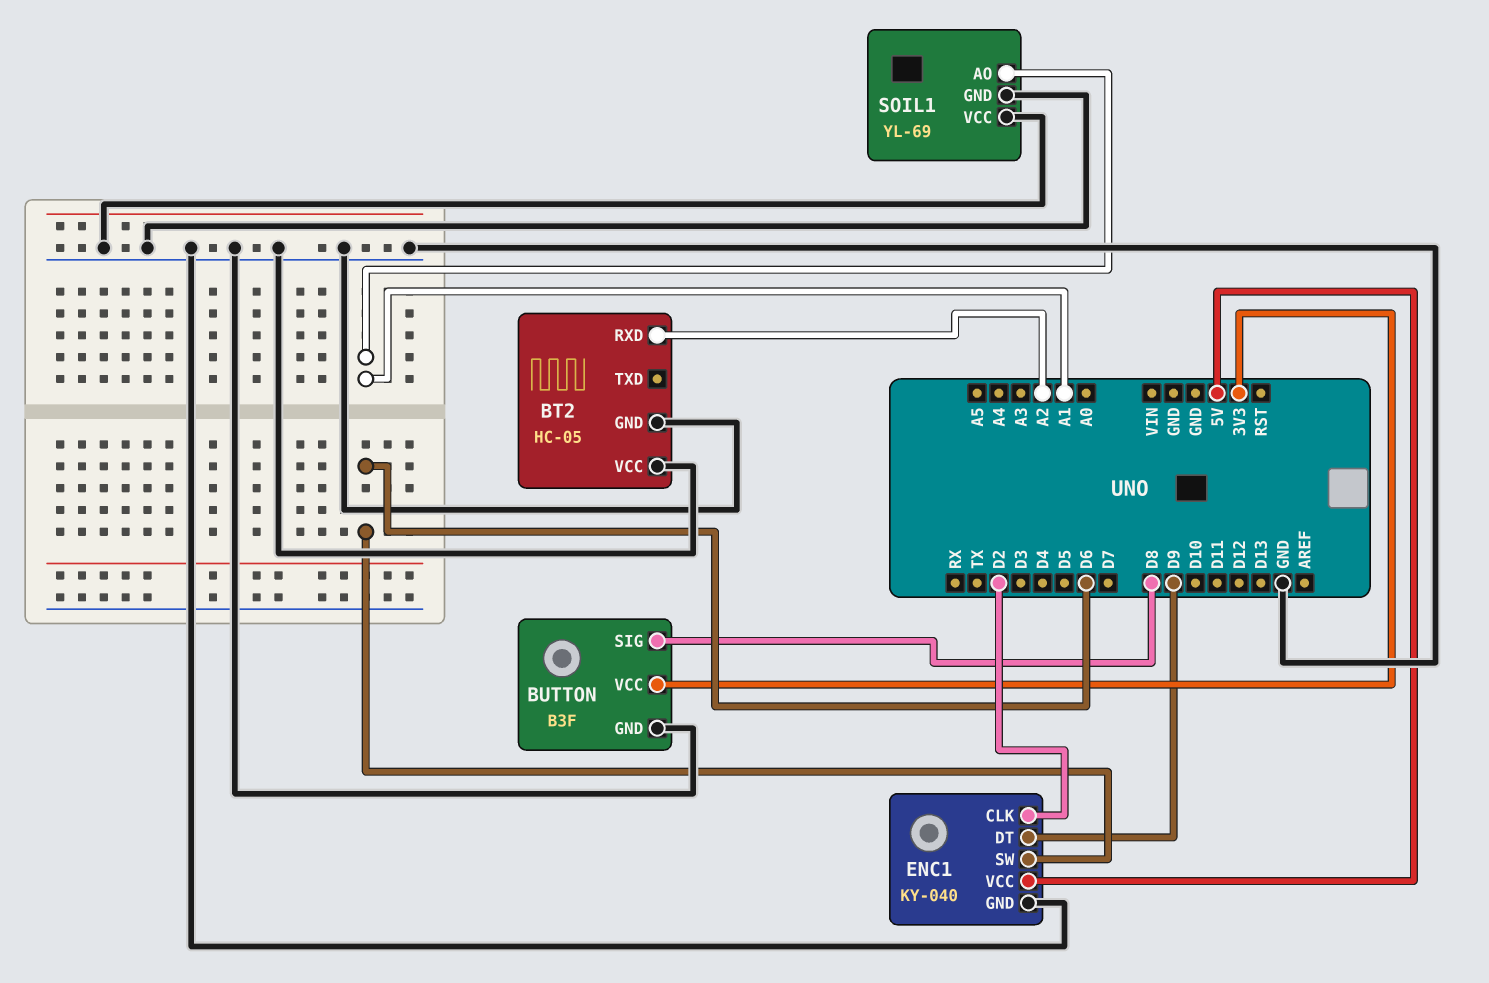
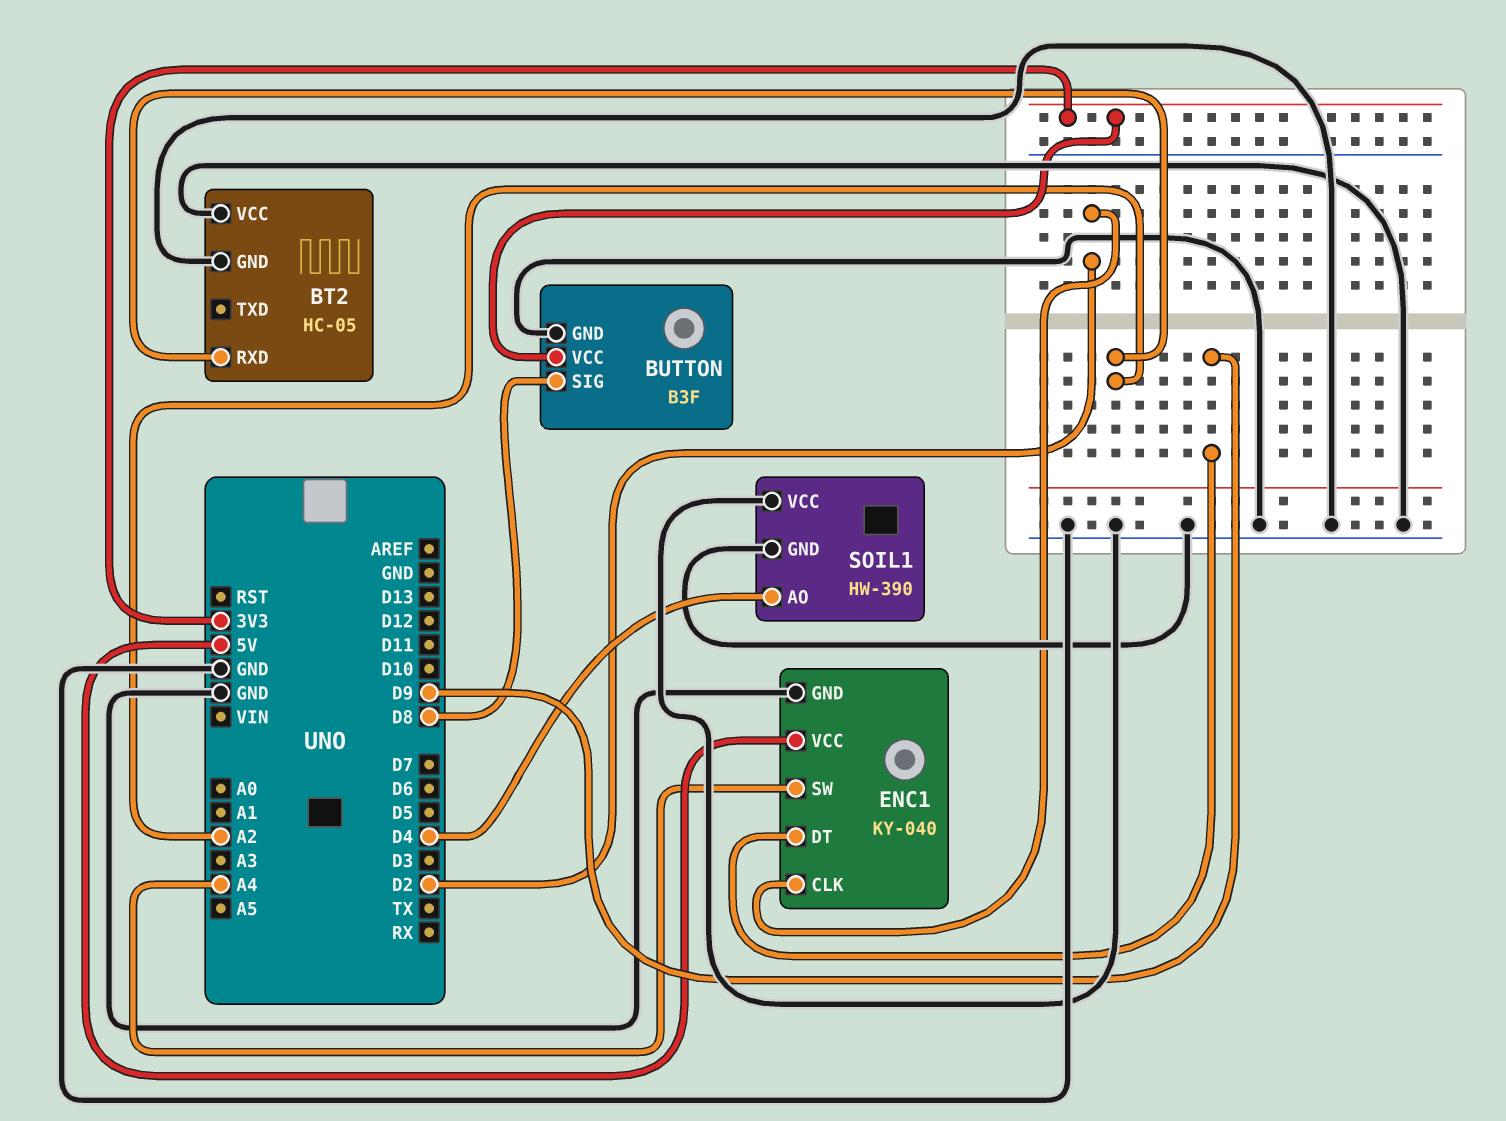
ENC1 pin SW: D6 -> A4
SOIL1: YL-69 -> HW-390
SOIL1 pin AO: A1 -> D4

